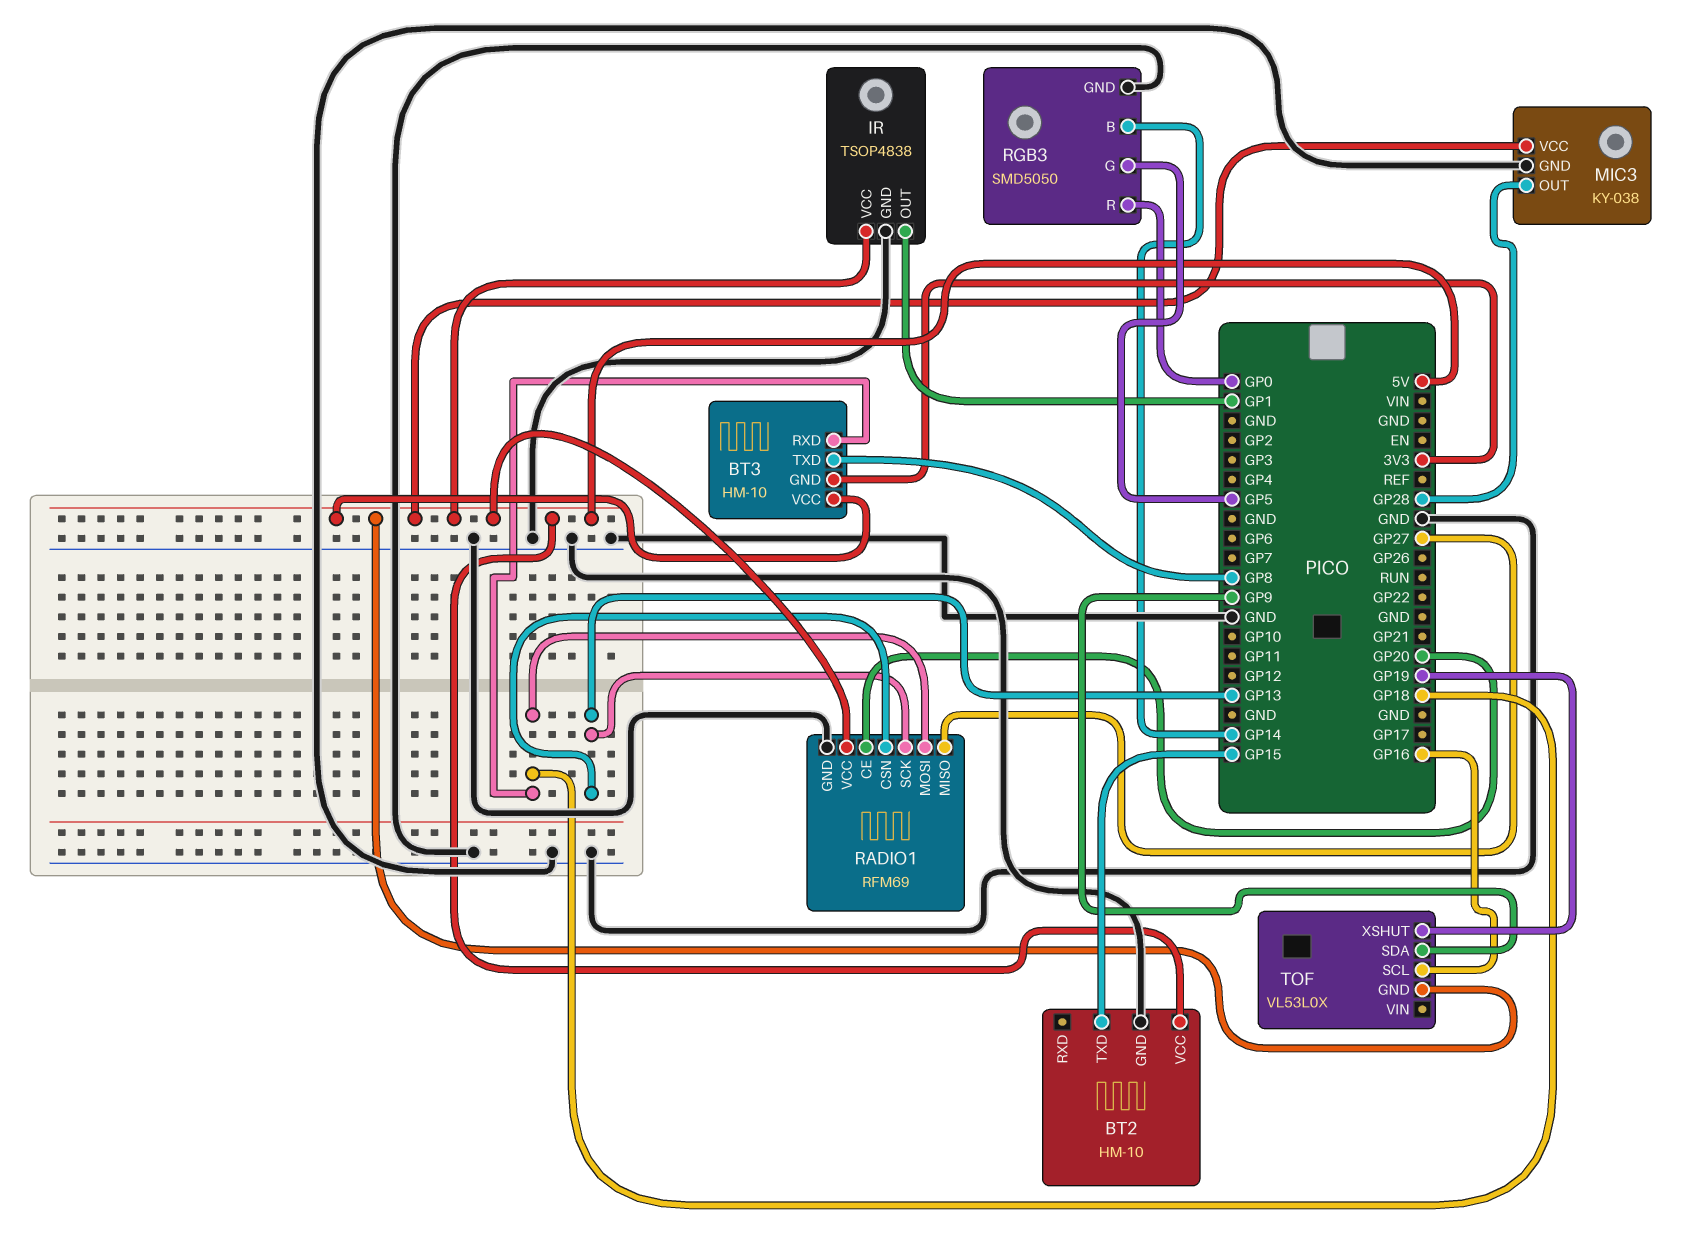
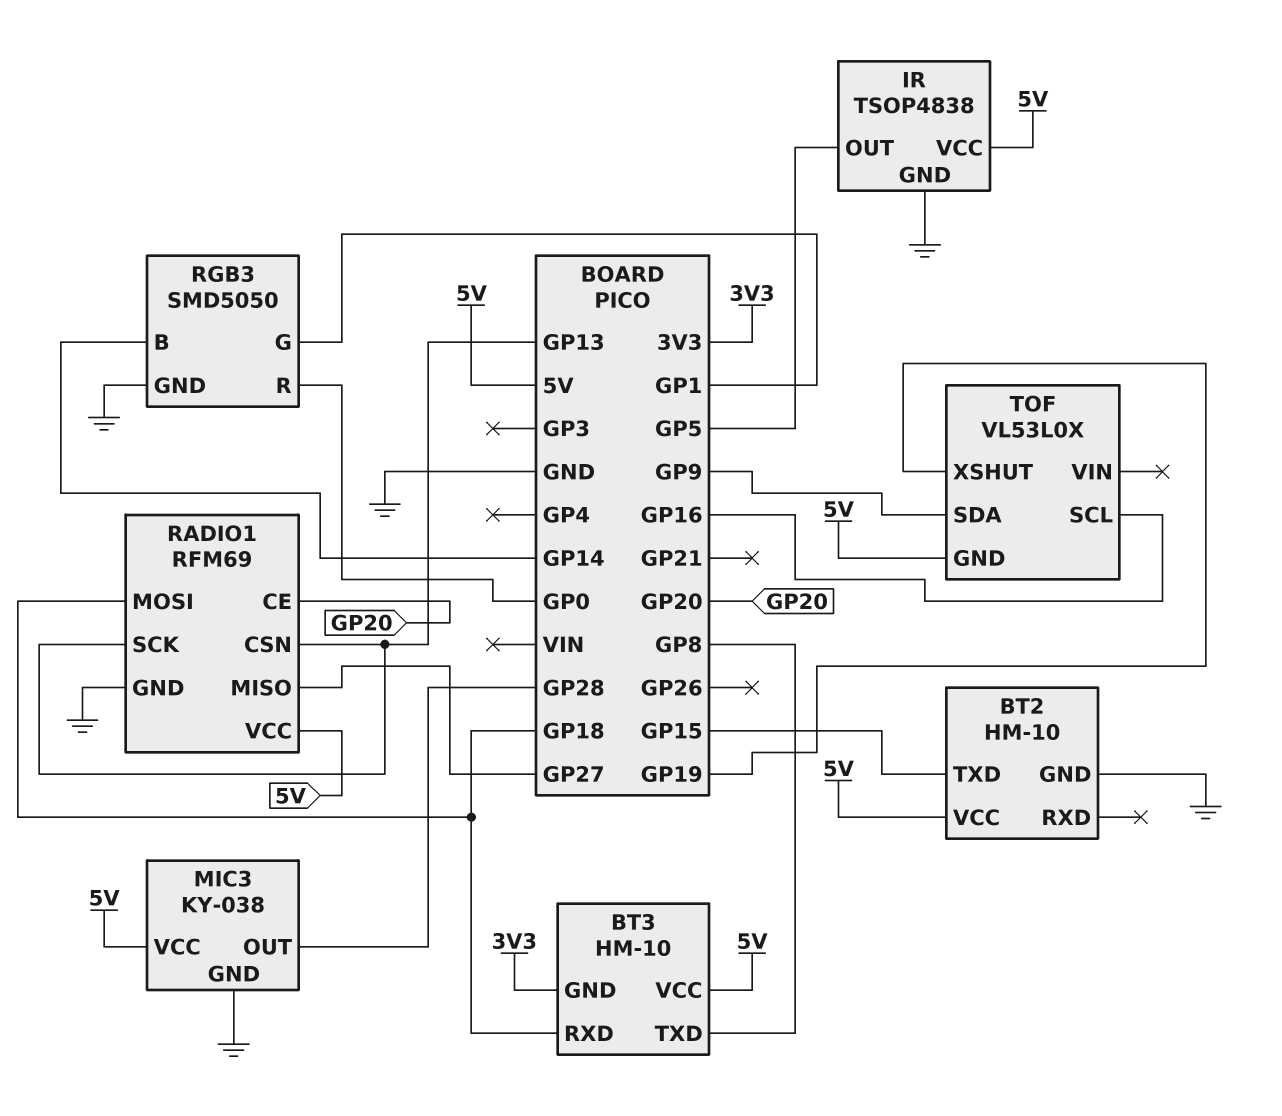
IR pin OUT: GP1 -> GP5
RGB3 pin G: GP5 -> GP1

